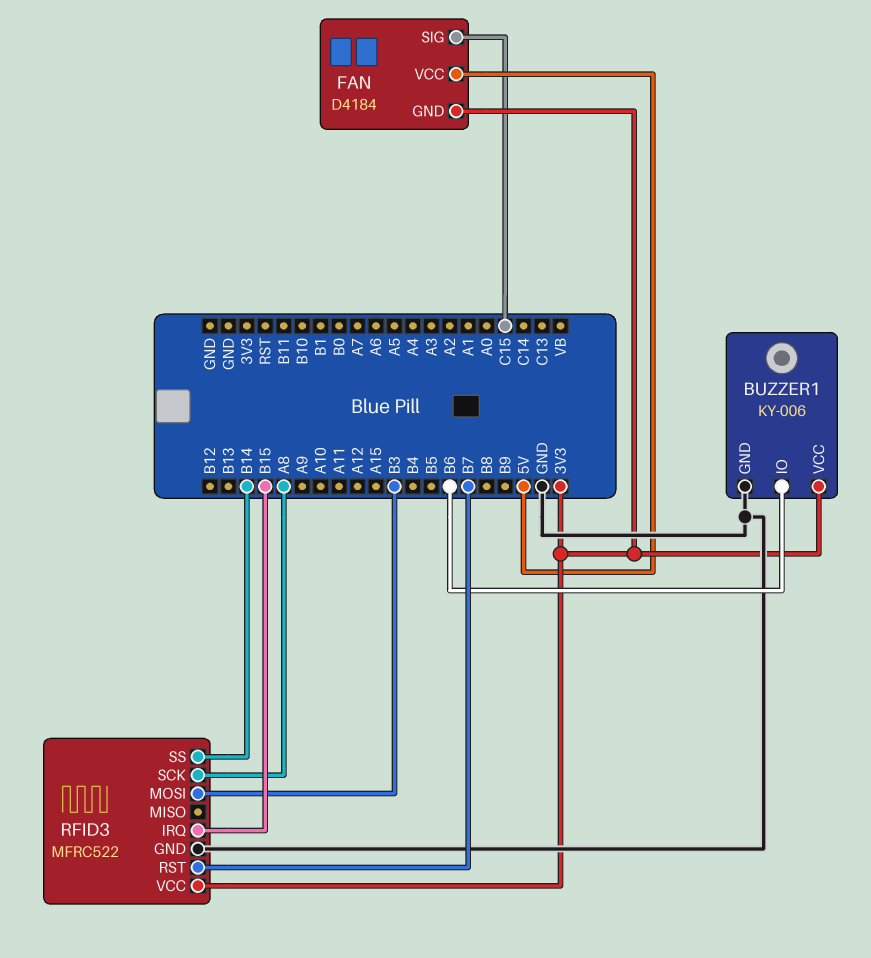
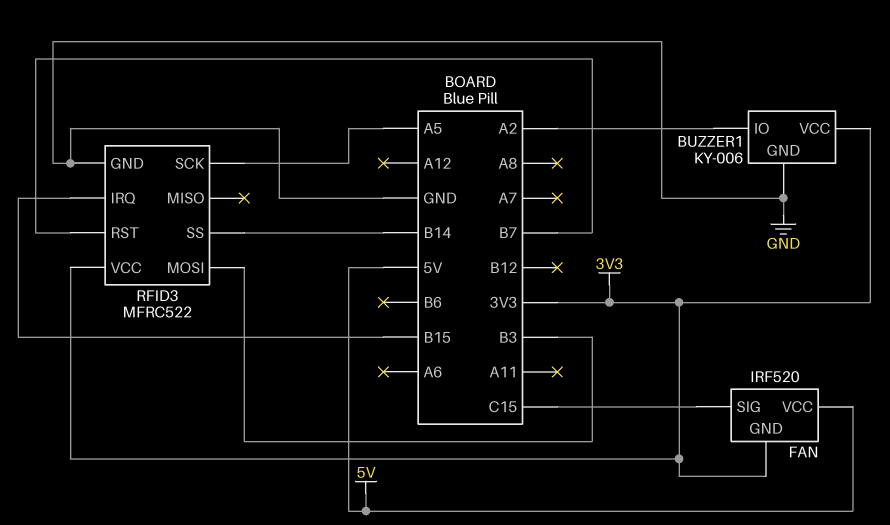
BUZZER1 pin IO: B6 -> A2
FAN: D4184 -> IRF520
RFID3 pin SCK: A8 -> A5

